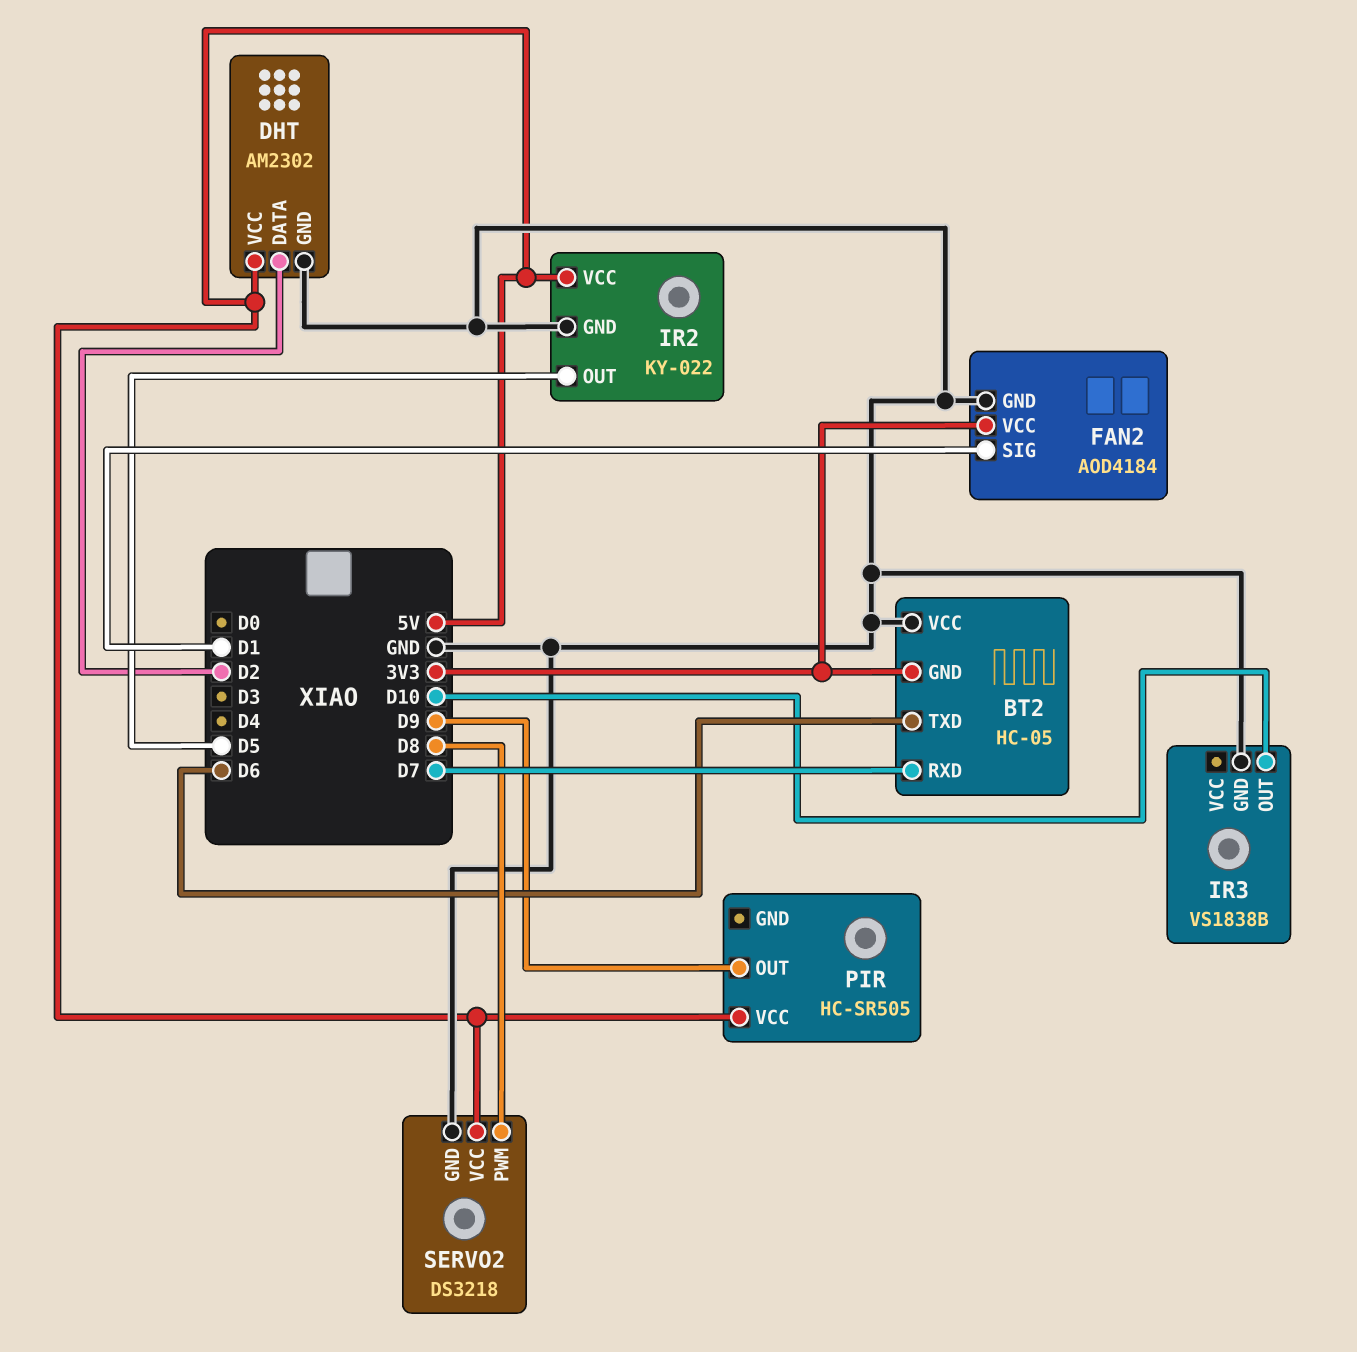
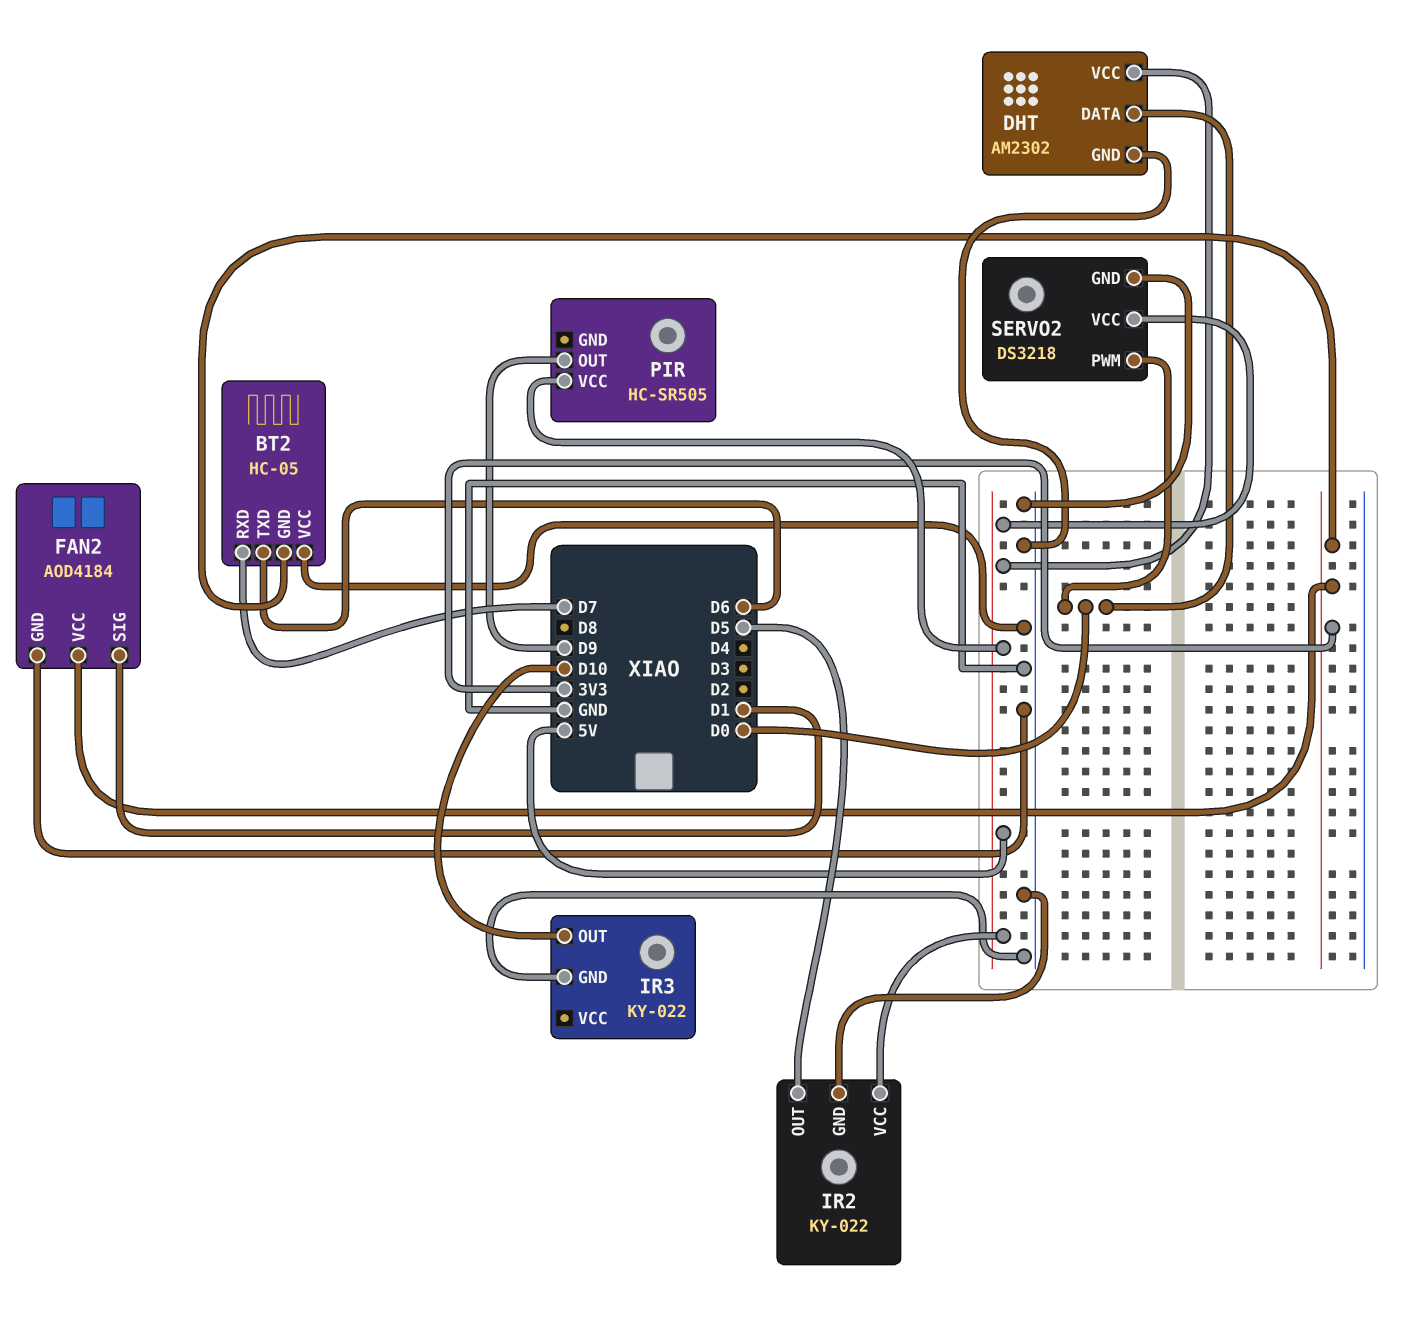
DHT pin DATA: D2 -> D0
IR3: VS1838B -> KY-022
SERVO2 pin PWM: D8 -> D0

